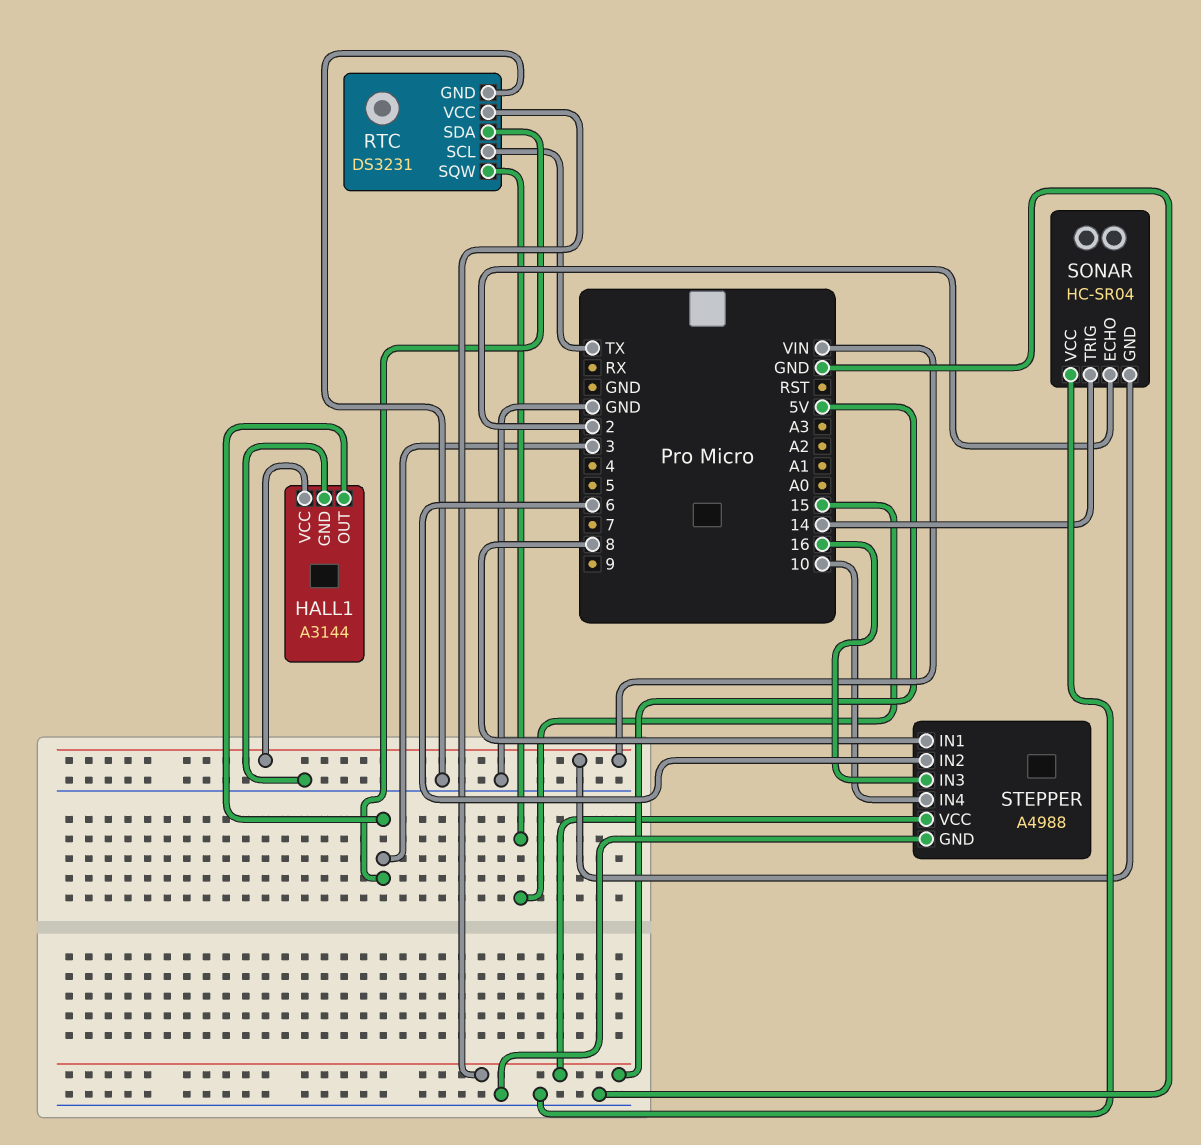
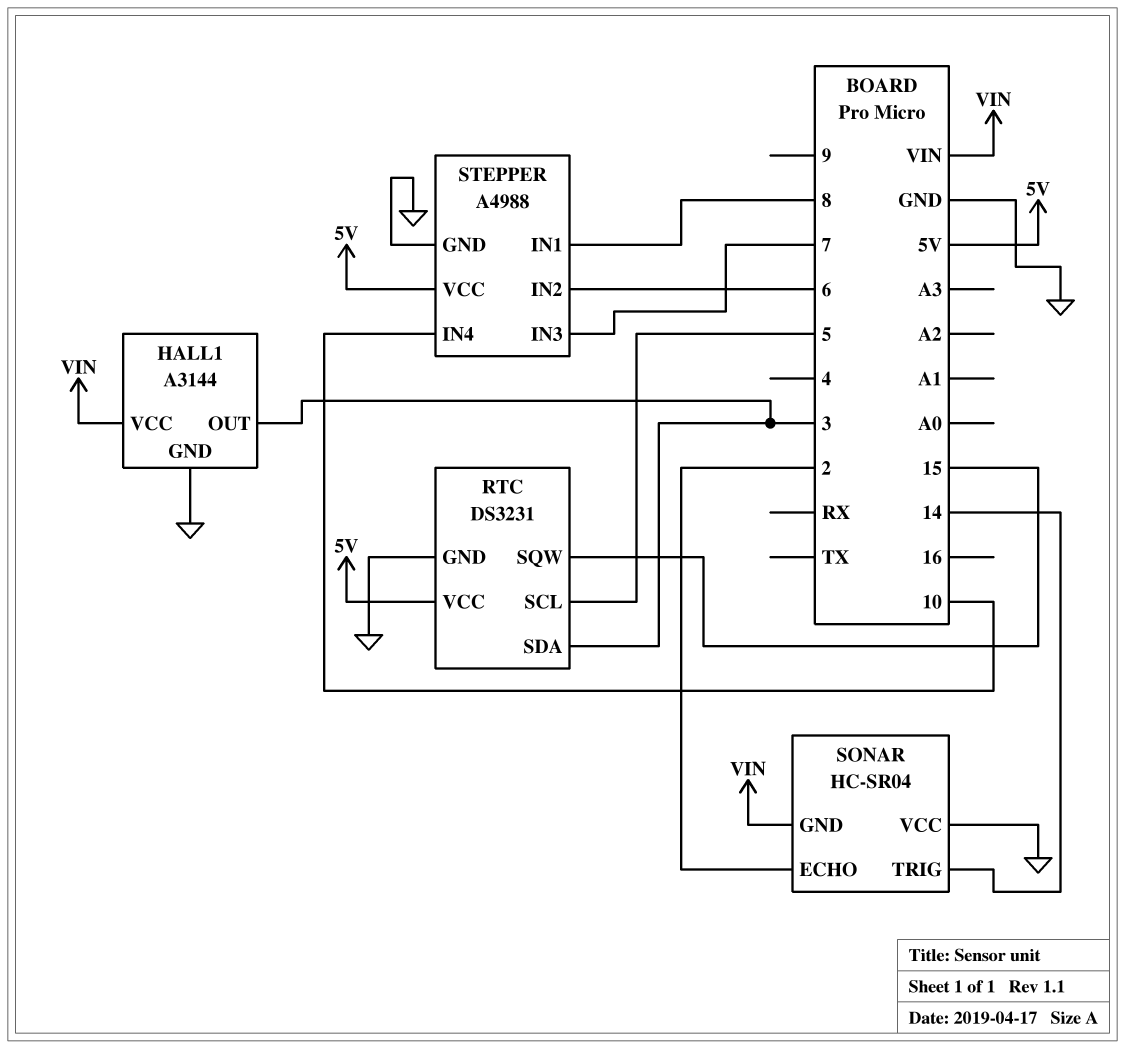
RTC pin SCL: TX -> 5
STEPPER pin IN3: 16 -> 7

